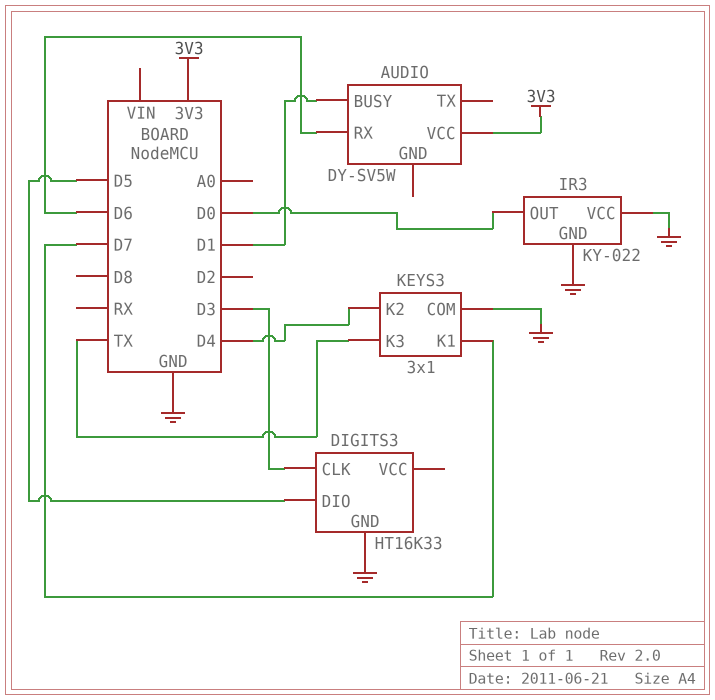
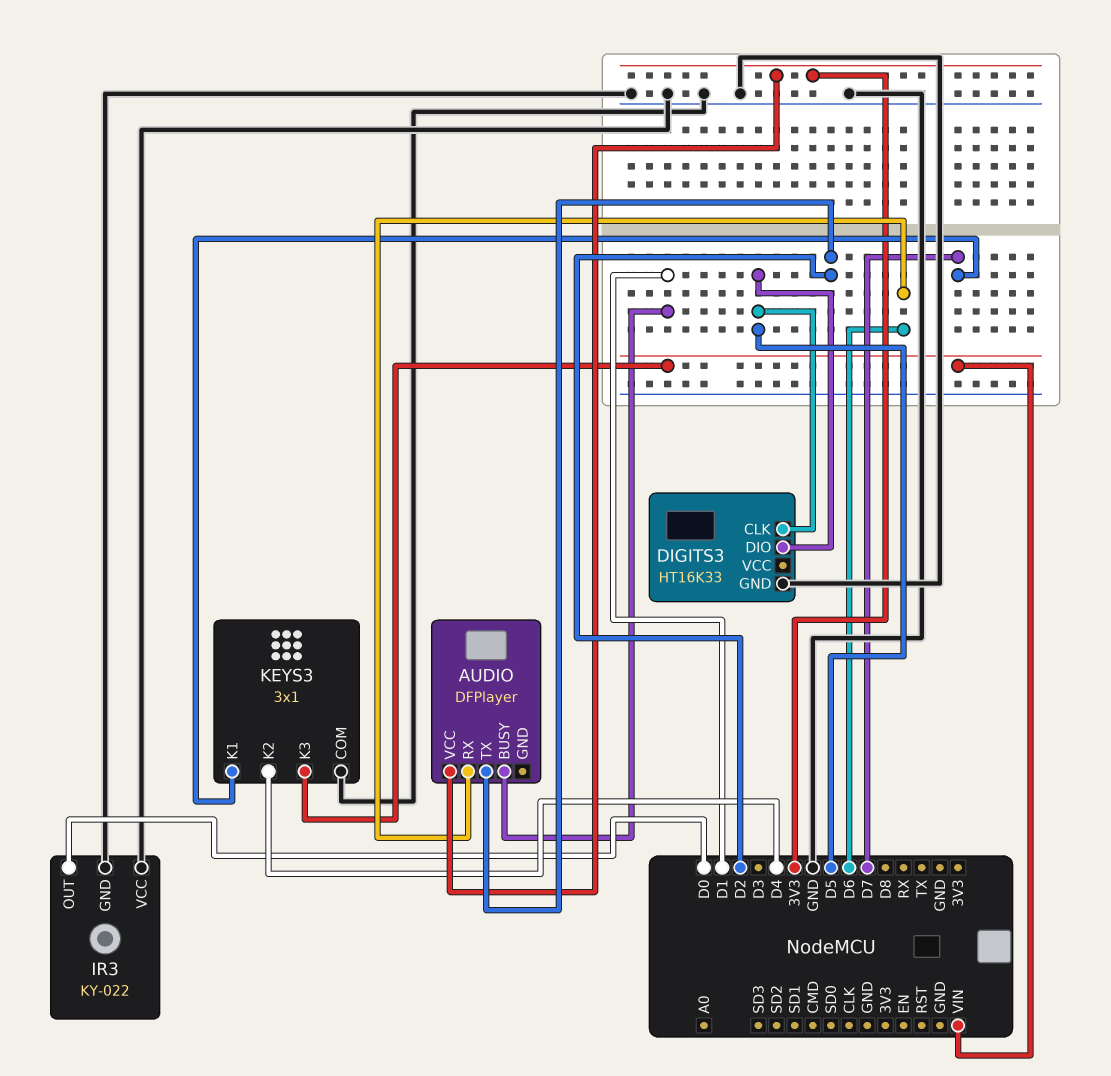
AUDIO: DY-SV5W -> DFPlayer
AUDIO pin TX: none -> D2
DIGITS3 pin CLK: D3 -> D5
KEYS3 pin K3: TX -> VIN

